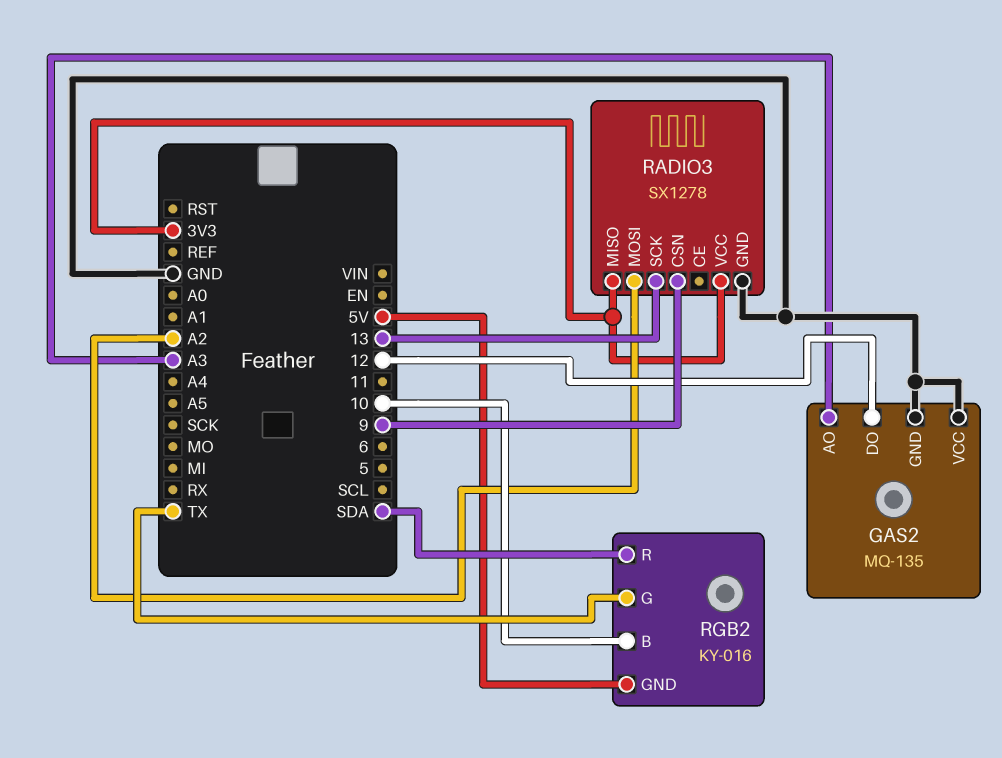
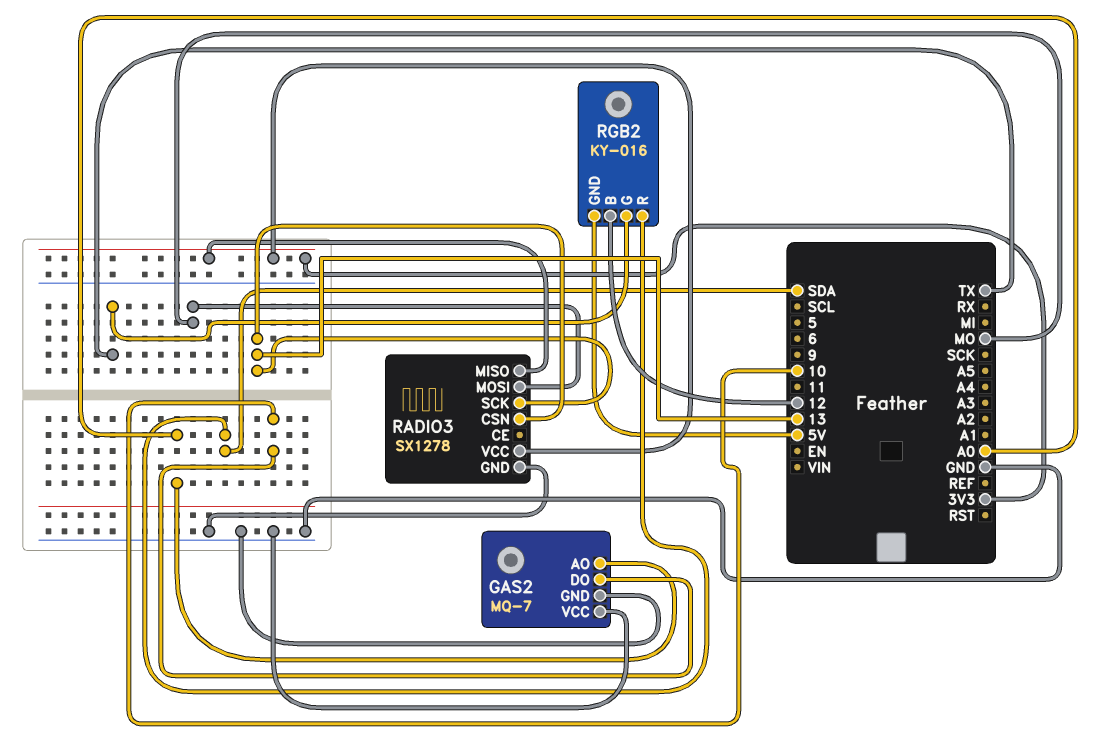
GAS2: MQ-135 -> MQ-7
GAS2 pin AO: A3 -> A0
GAS2 pin DO: 12 -> 10
RADIO3 pin CSN: 9 -> 13
RADIO3 pin MOSI: A2 -> MO
RGB2 pin B: 10 -> 12

